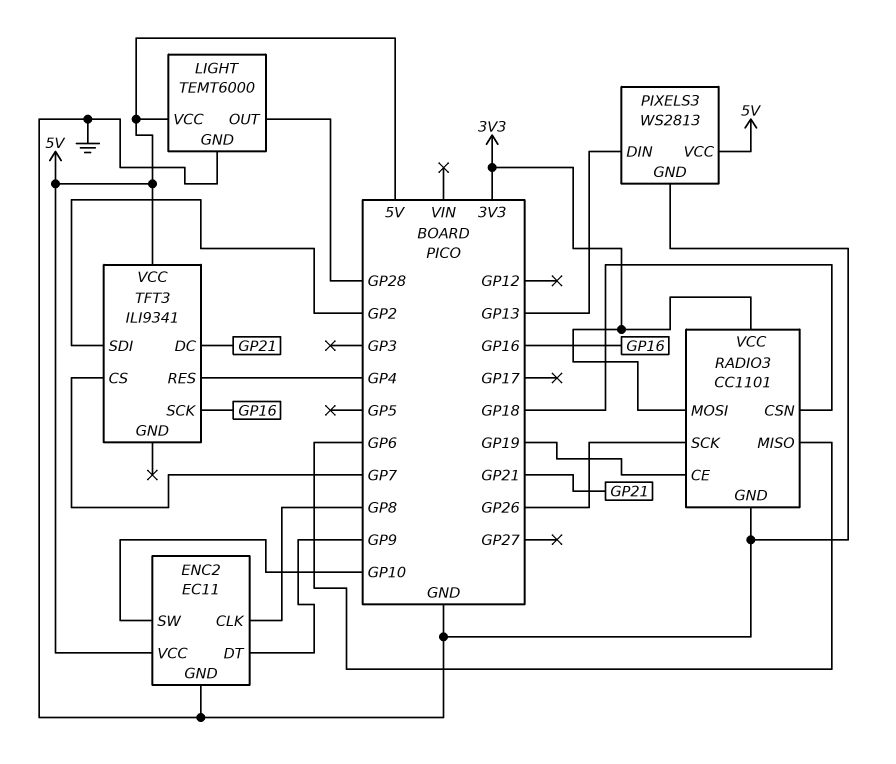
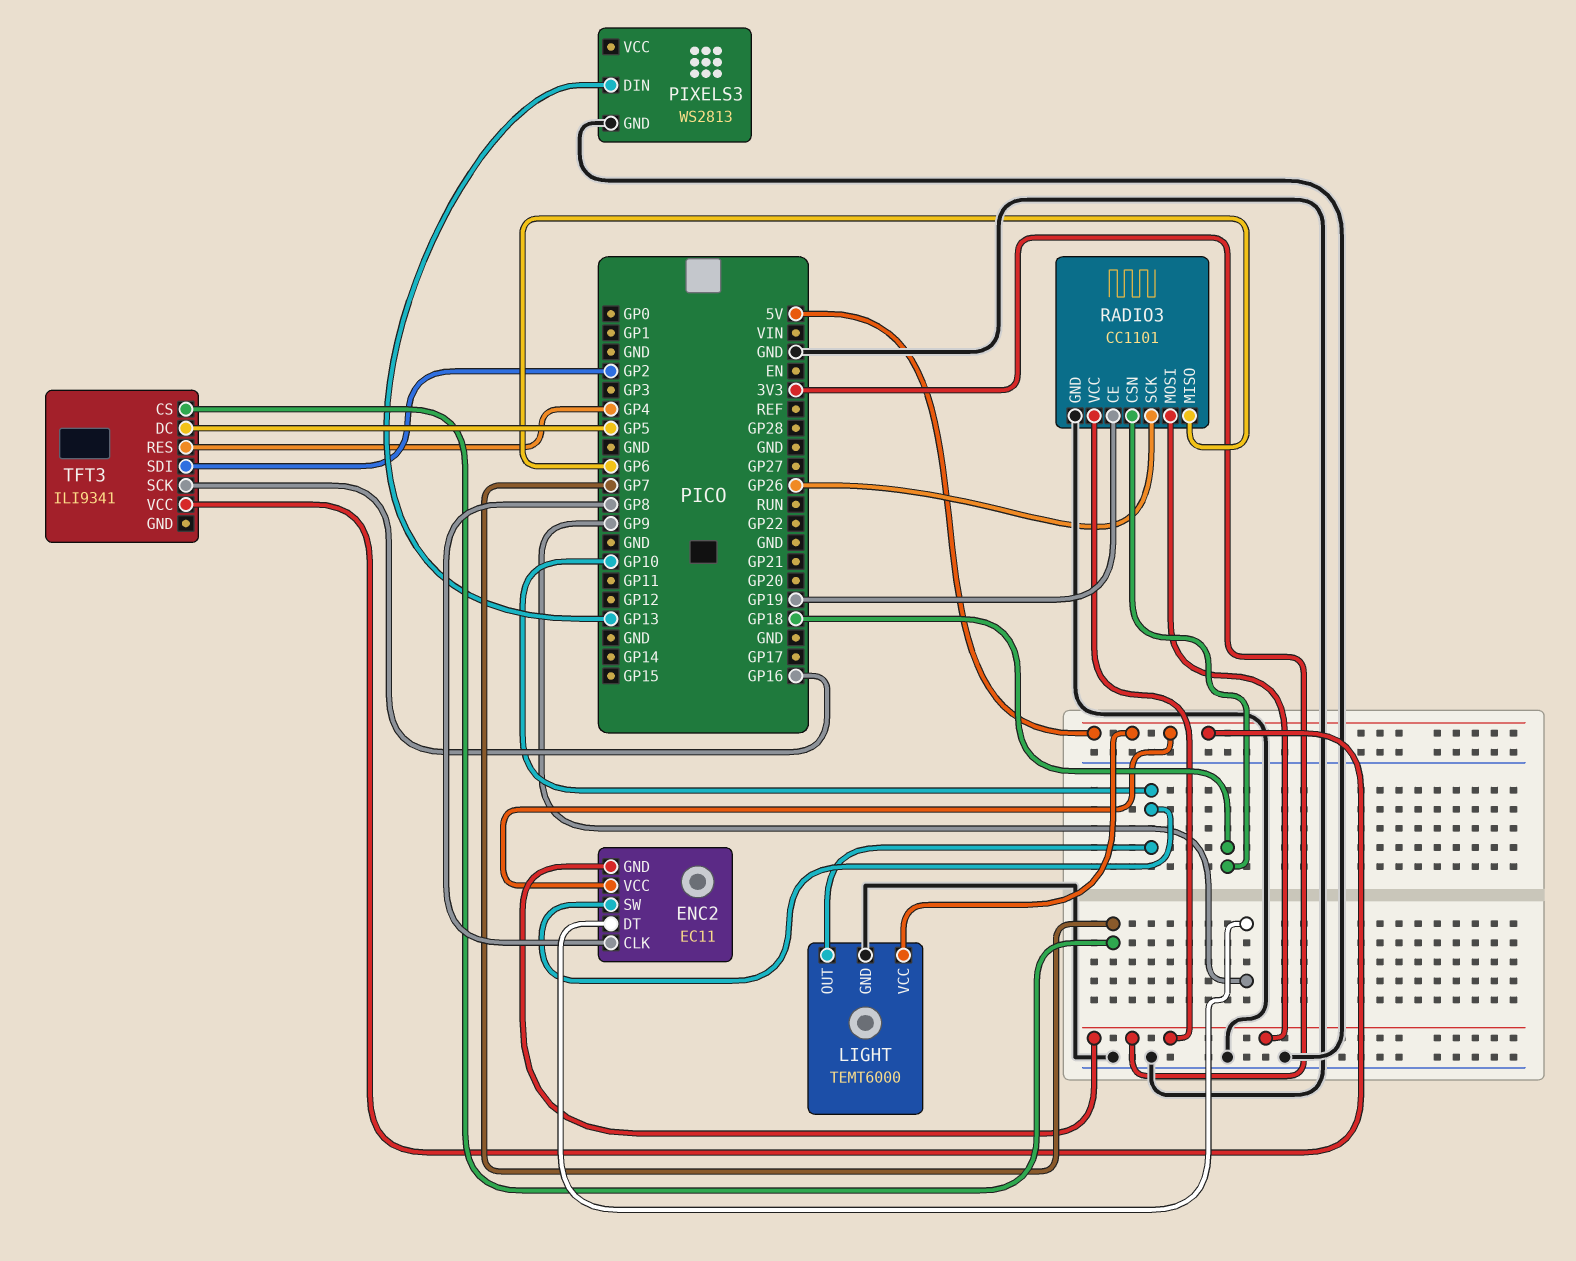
ENC2 pin GND: GND -> 3V3
LIGHT pin OUT: GP28 -> GP10
PIXELS3 pin VCC: 5V -> none
TFT3 pin DC: GP21 -> GP5

